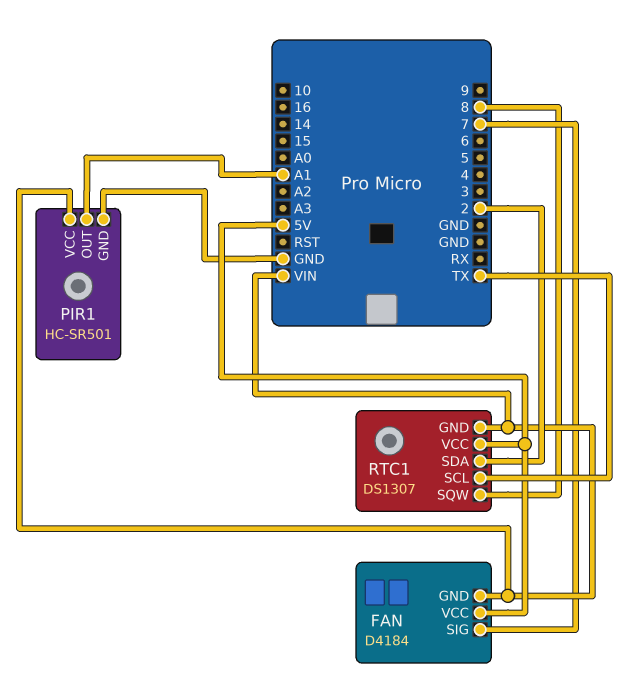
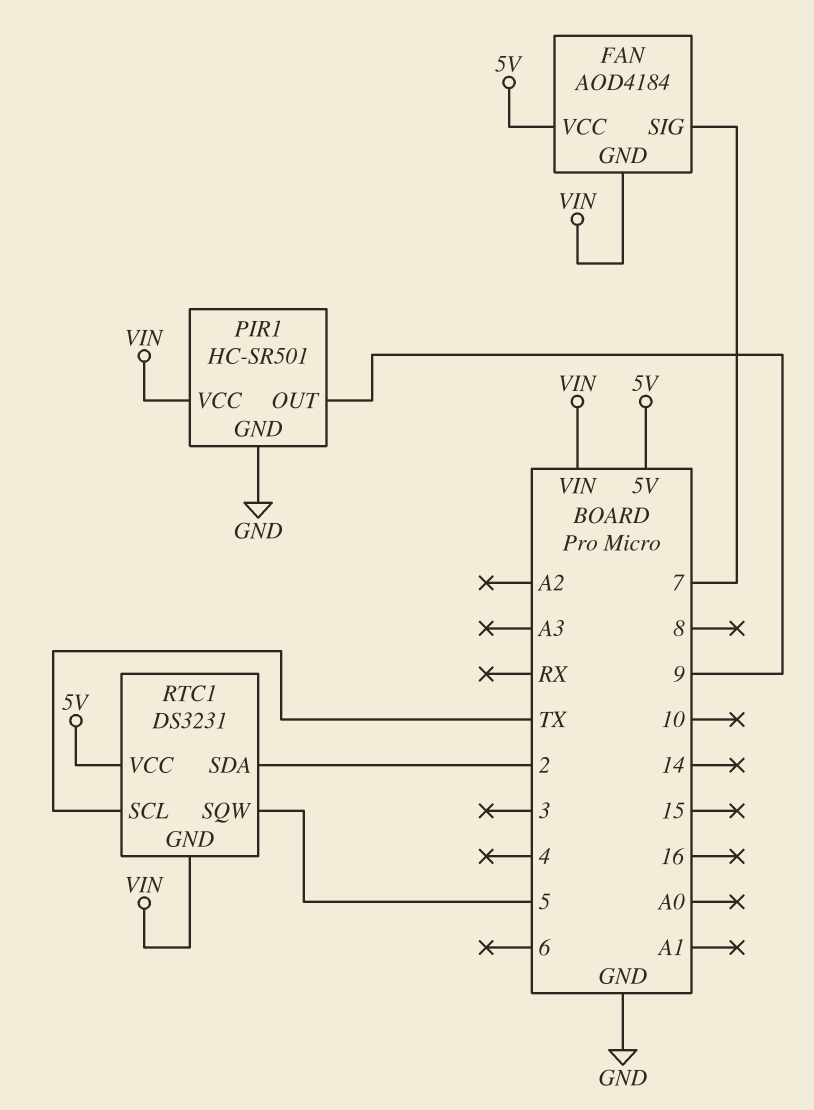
FAN: D4184 -> AOD4184
PIR1 pin OUT: A1 -> 9
RTC1: DS1307 -> DS3231
RTC1 pin SQW: 8 -> 5

